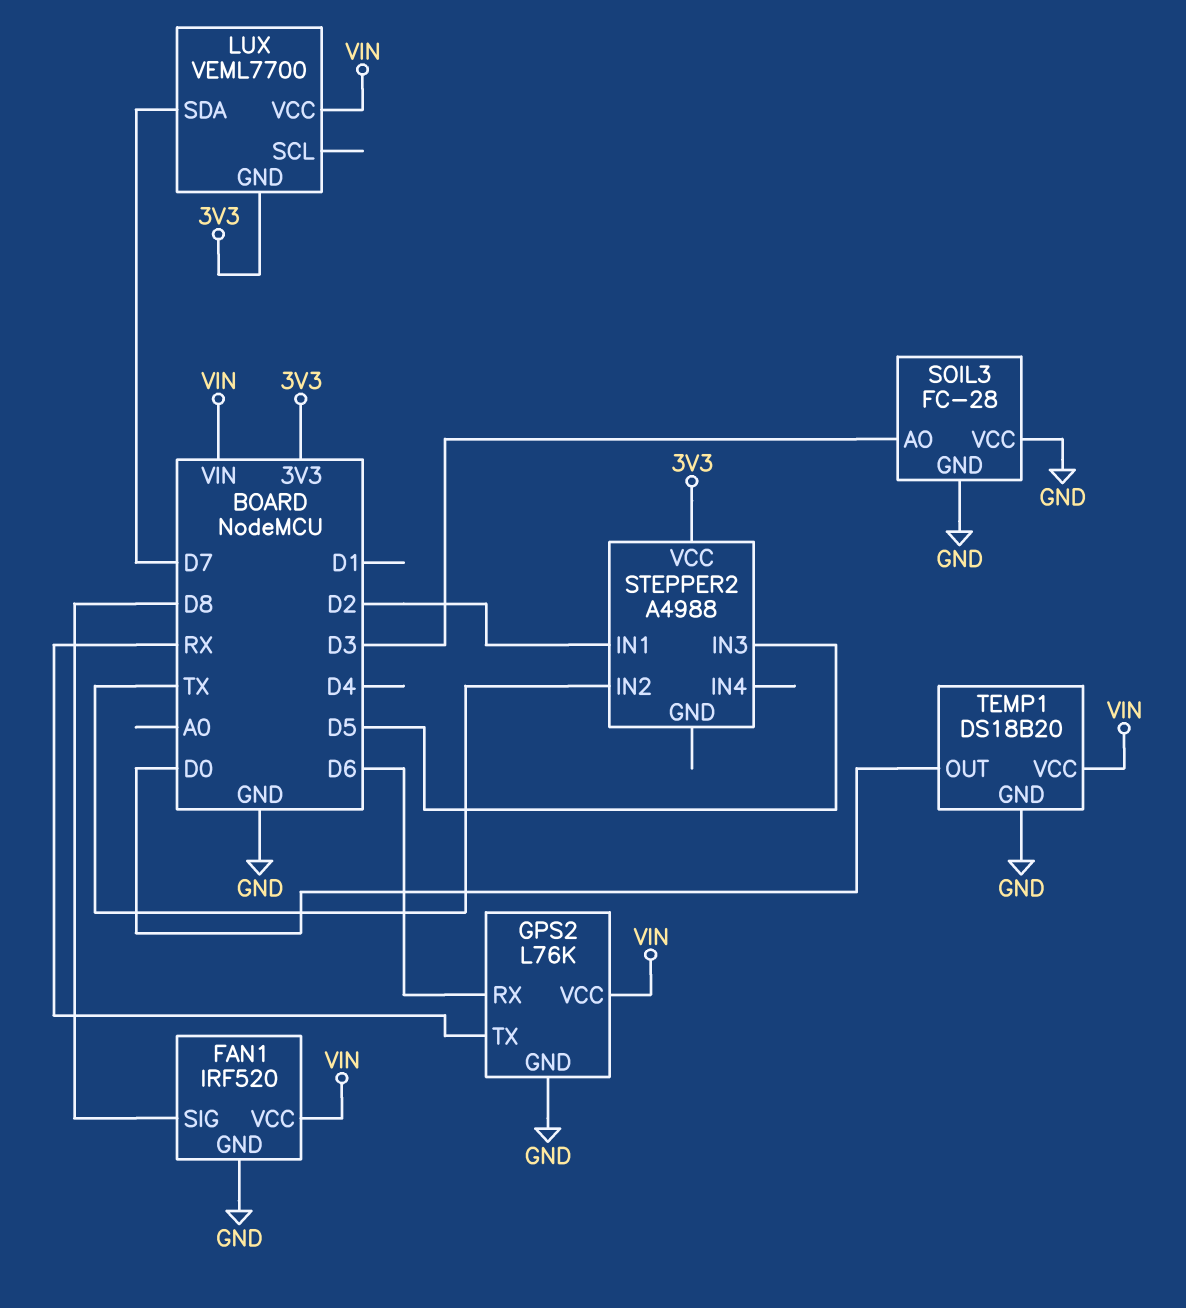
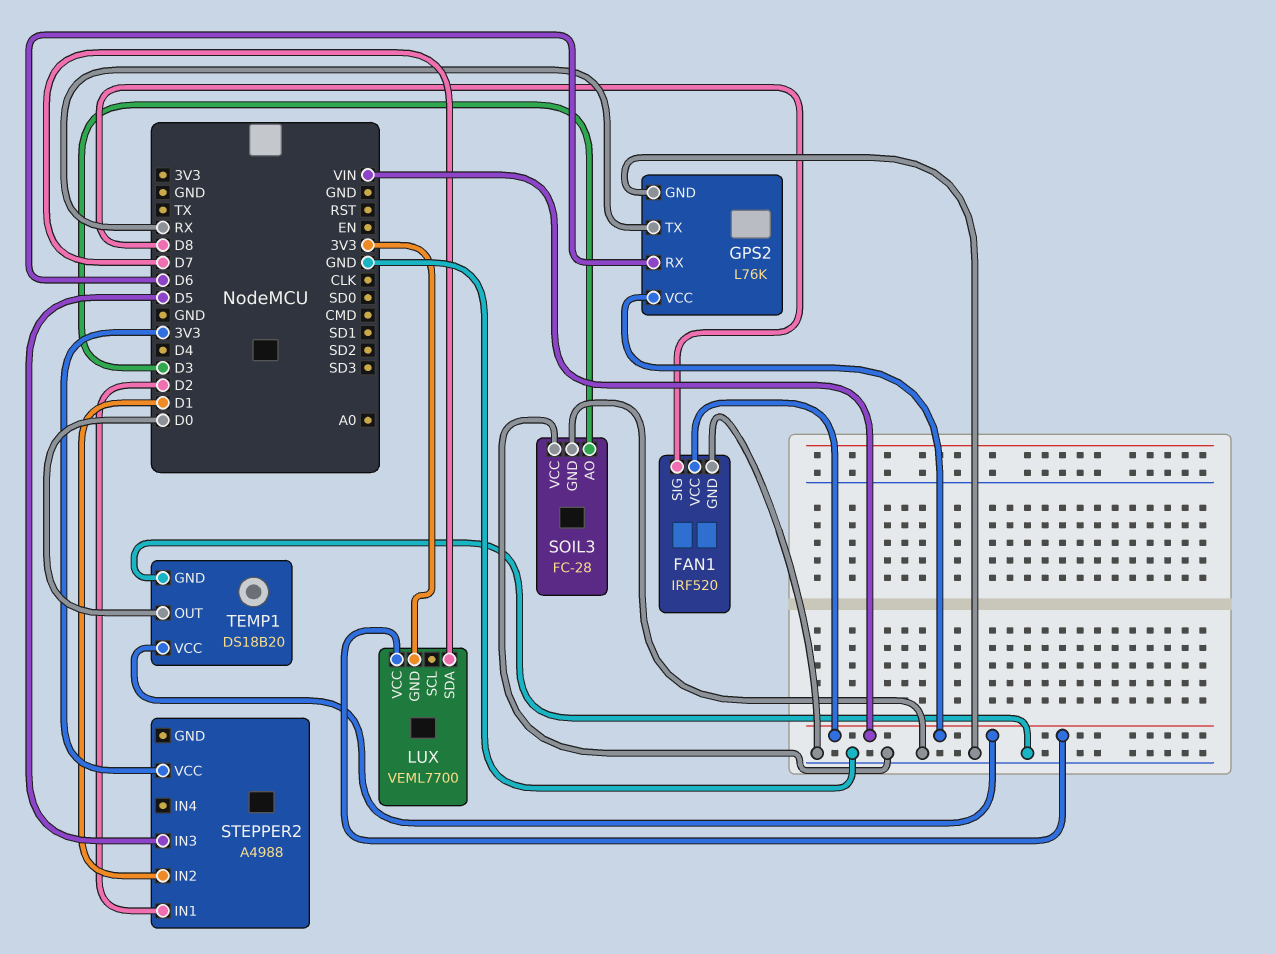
STEPPER2 pin IN2: TX -> D1

